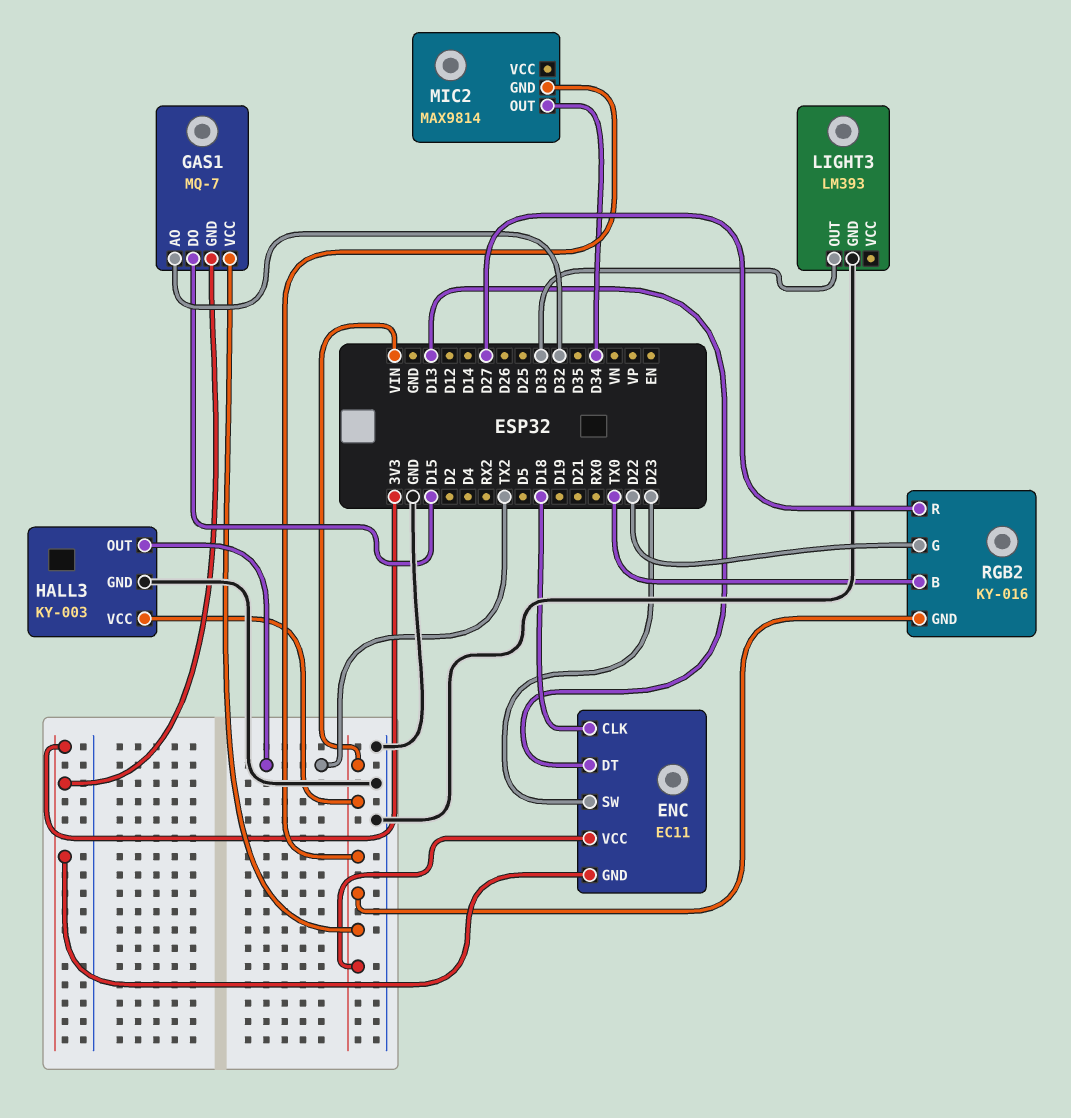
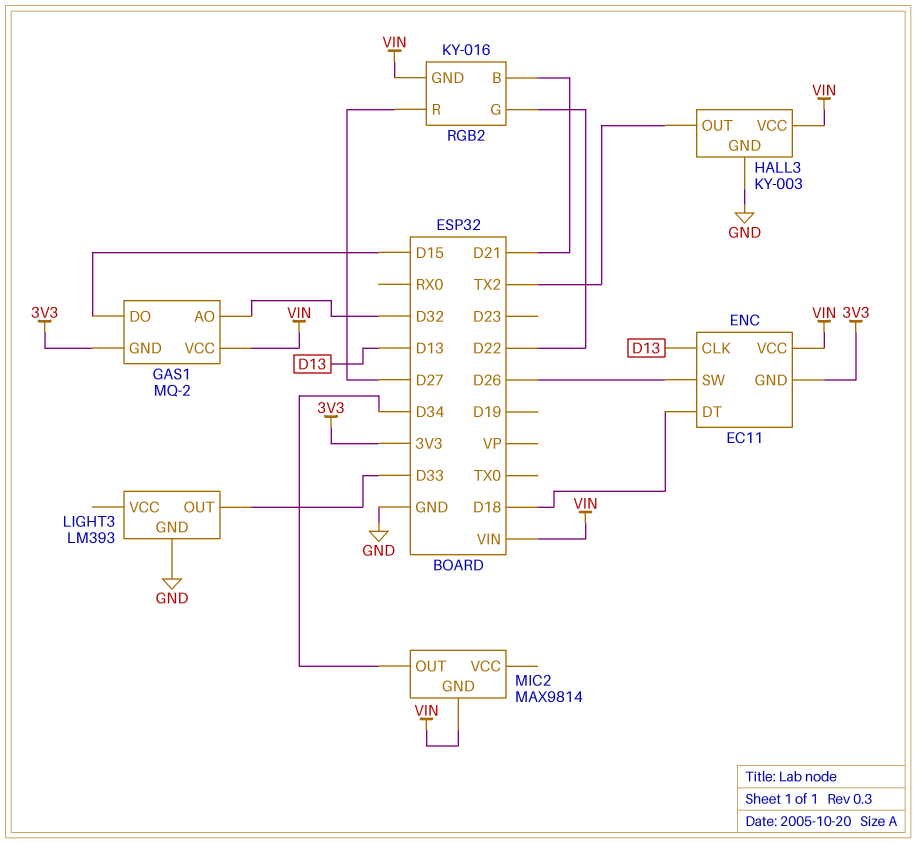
ENC pin CLK: D18 -> D13
ENC pin DT: D13 -> D18
ENC pin SW: D23 -> D26
GAS1: MQ-7 -> MQ-2
RGB2 pin B: TX0 -> D21

